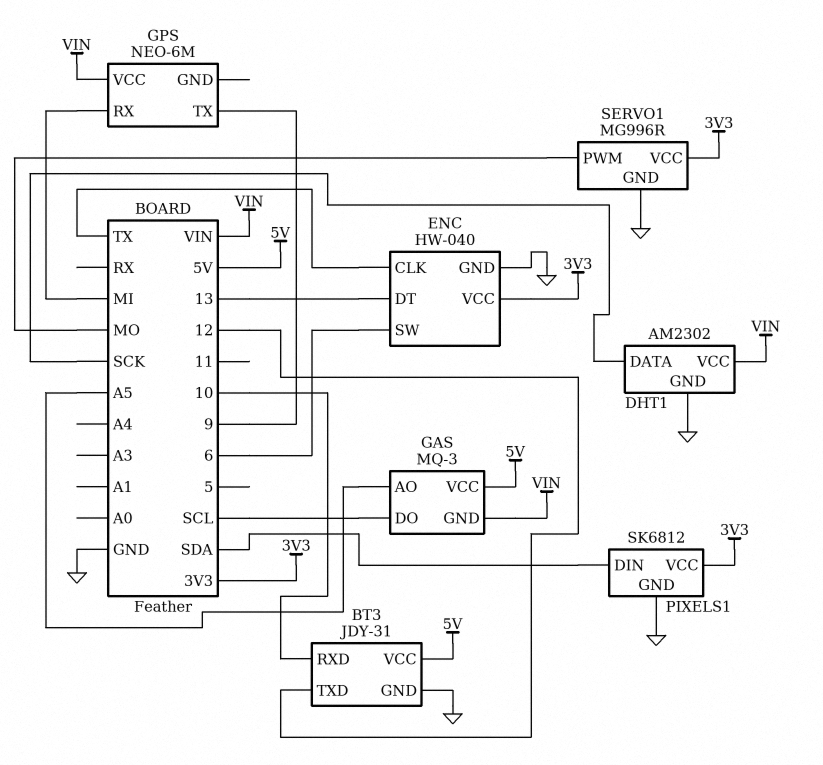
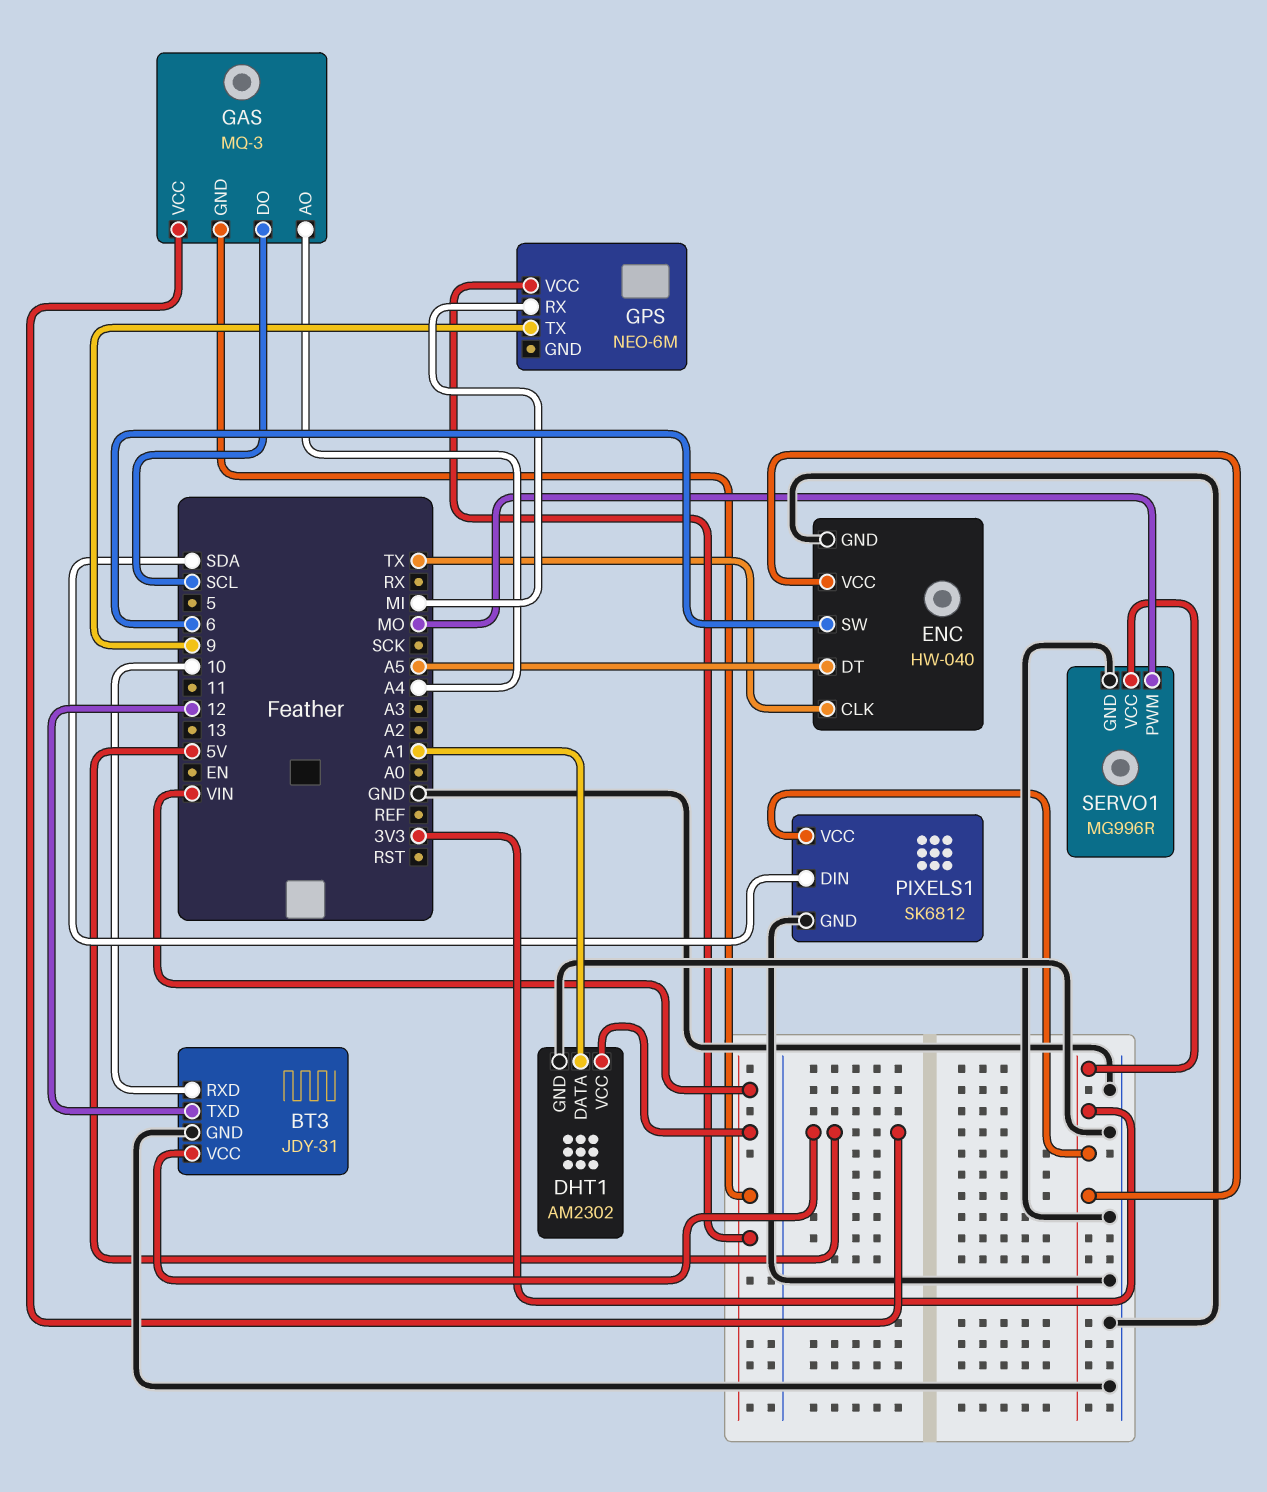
DHT1 pin DATA: SCK -> A1
ENC pin DT: 13 -> A5
GAS pin AO: A5 -> A4

